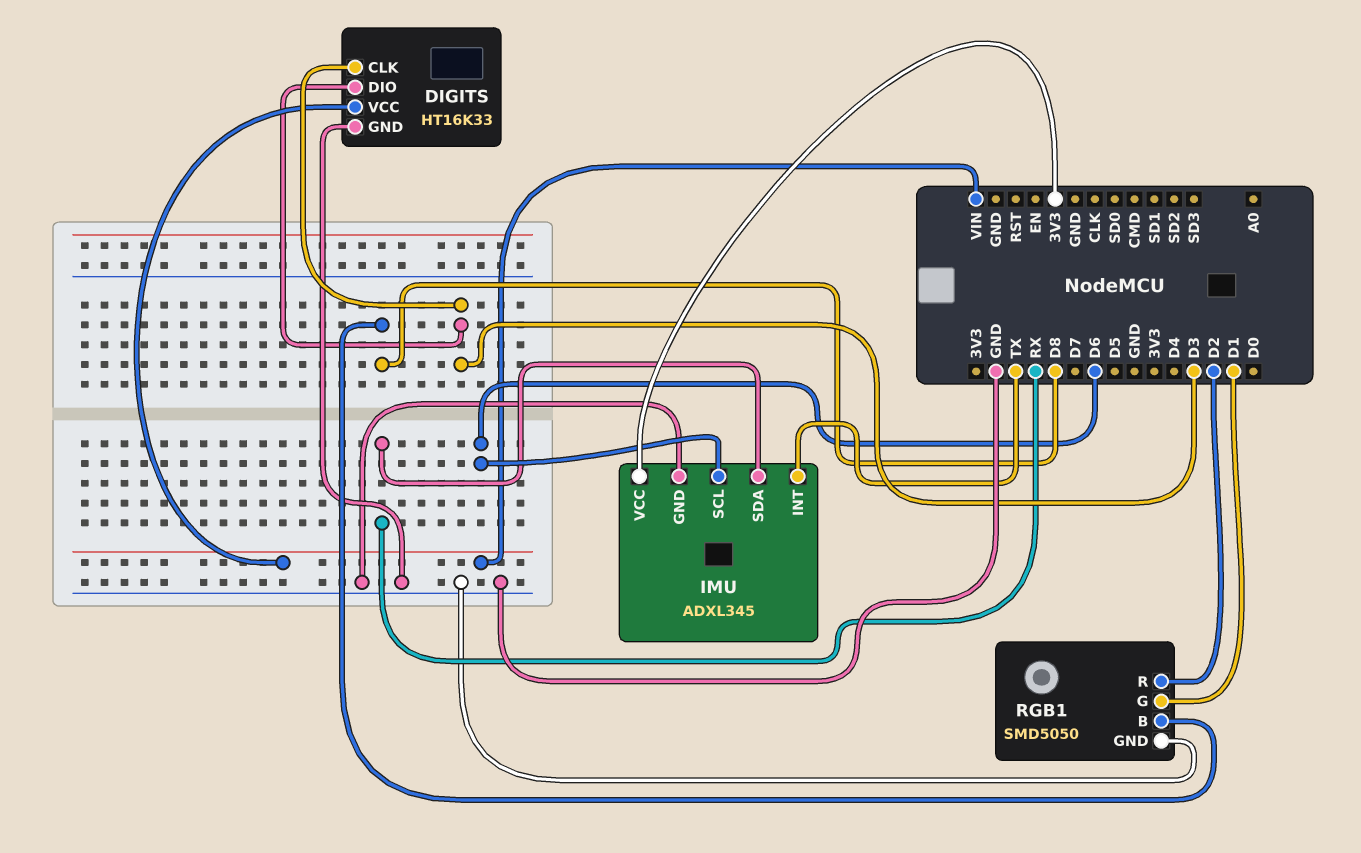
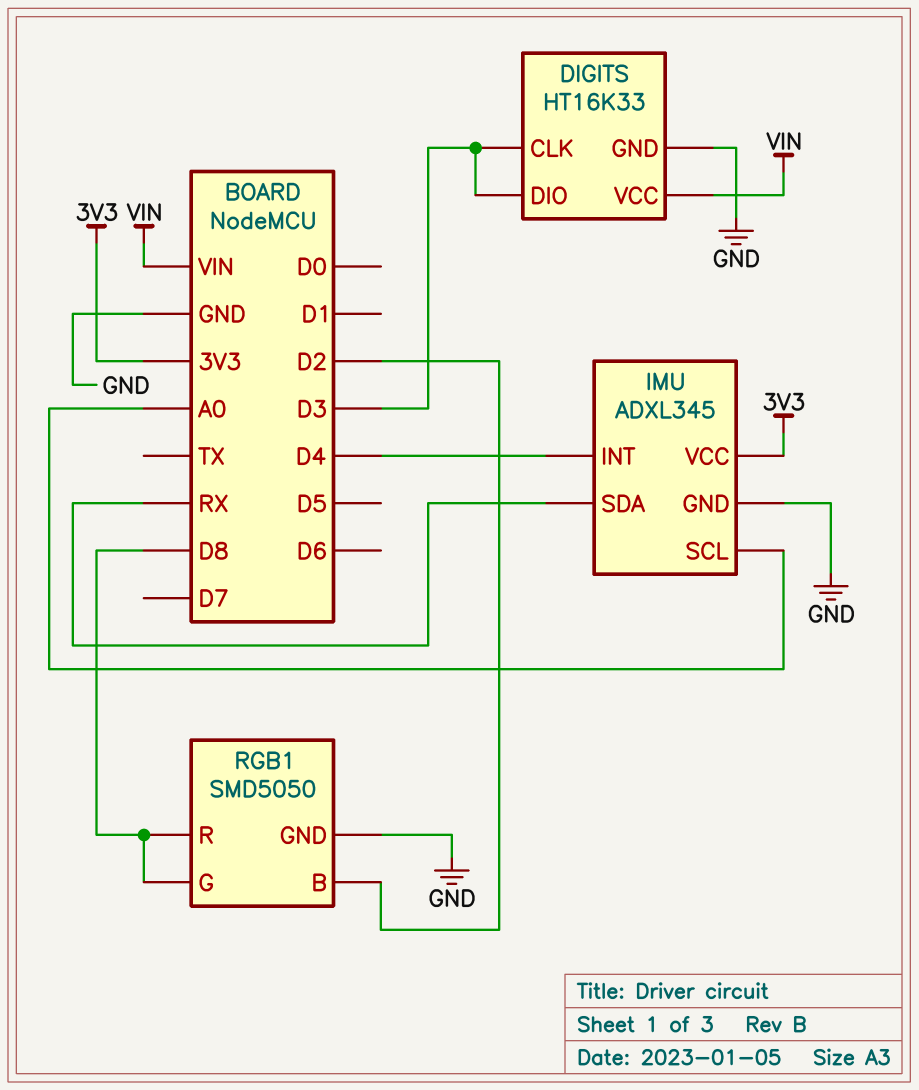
IMU pin INT: TX -> D4
IMU pin SCL: D6 -> A0
RGB1 pin B: D8 -> D2
RGB1 pin G: D1 -> D8
RGB1 pin R: D2 -> D8

